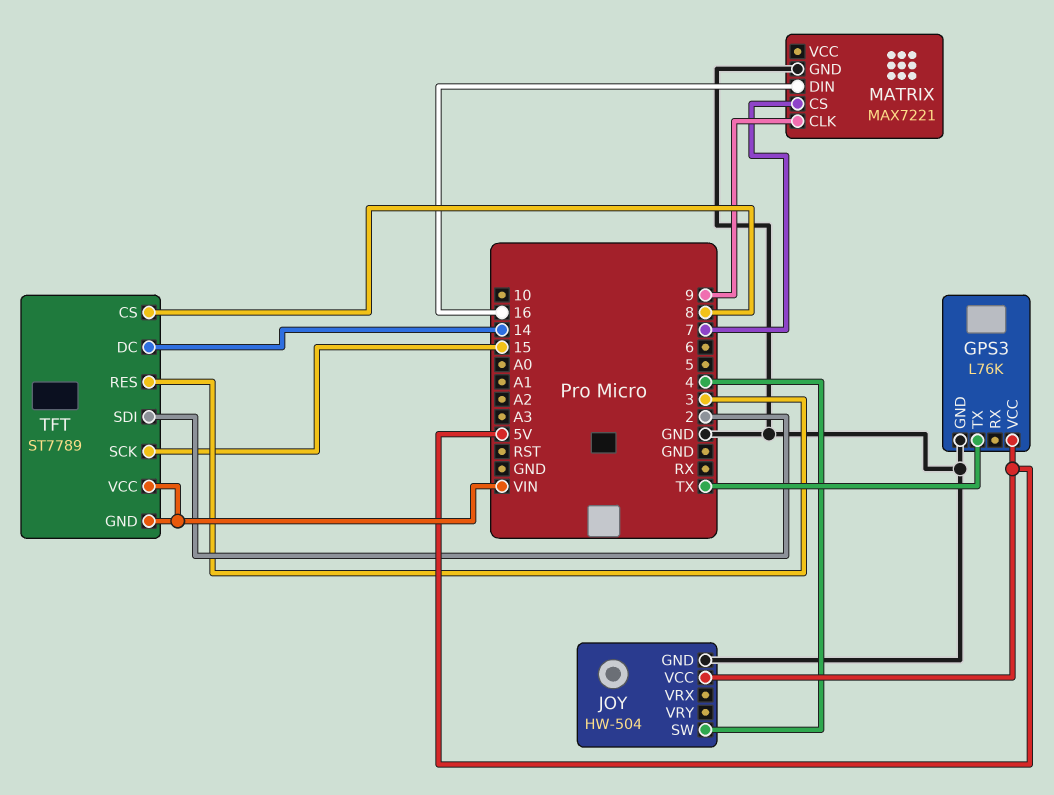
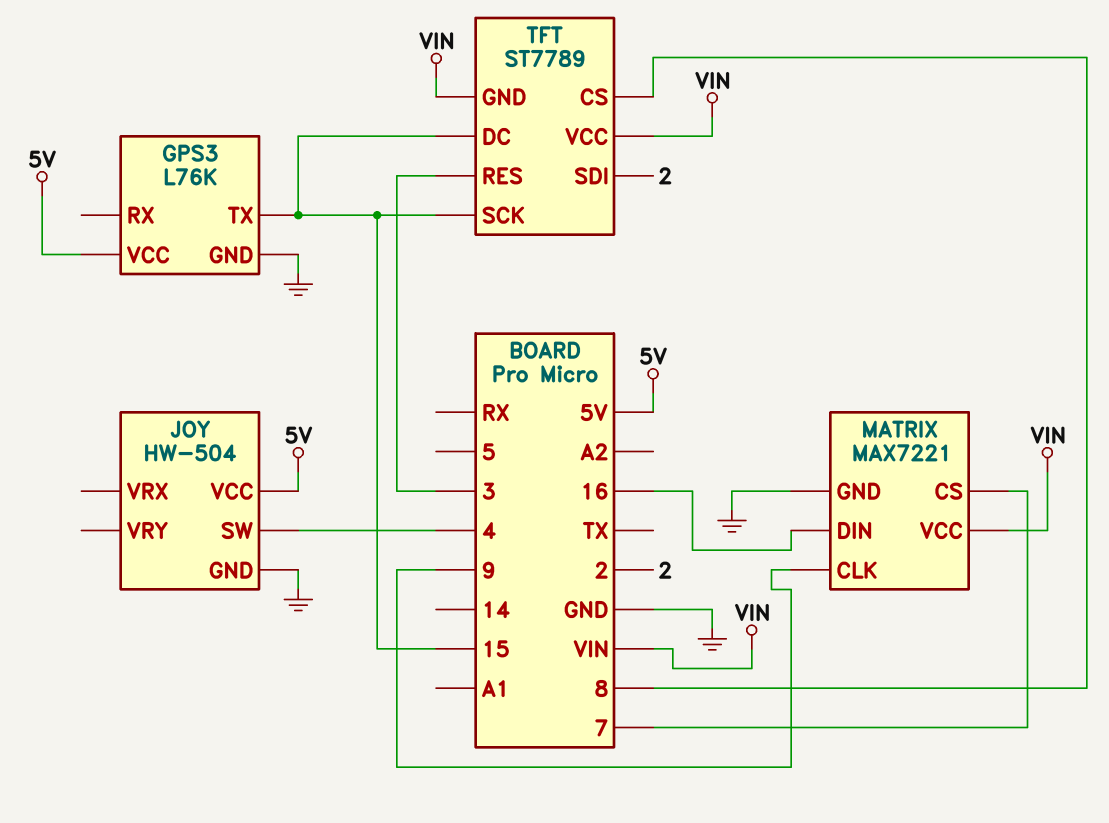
GPS3 pin TX: TX -> 15
MATRIX pin VCC: none -> VIN
TFT pin DC: 14 -> 15

